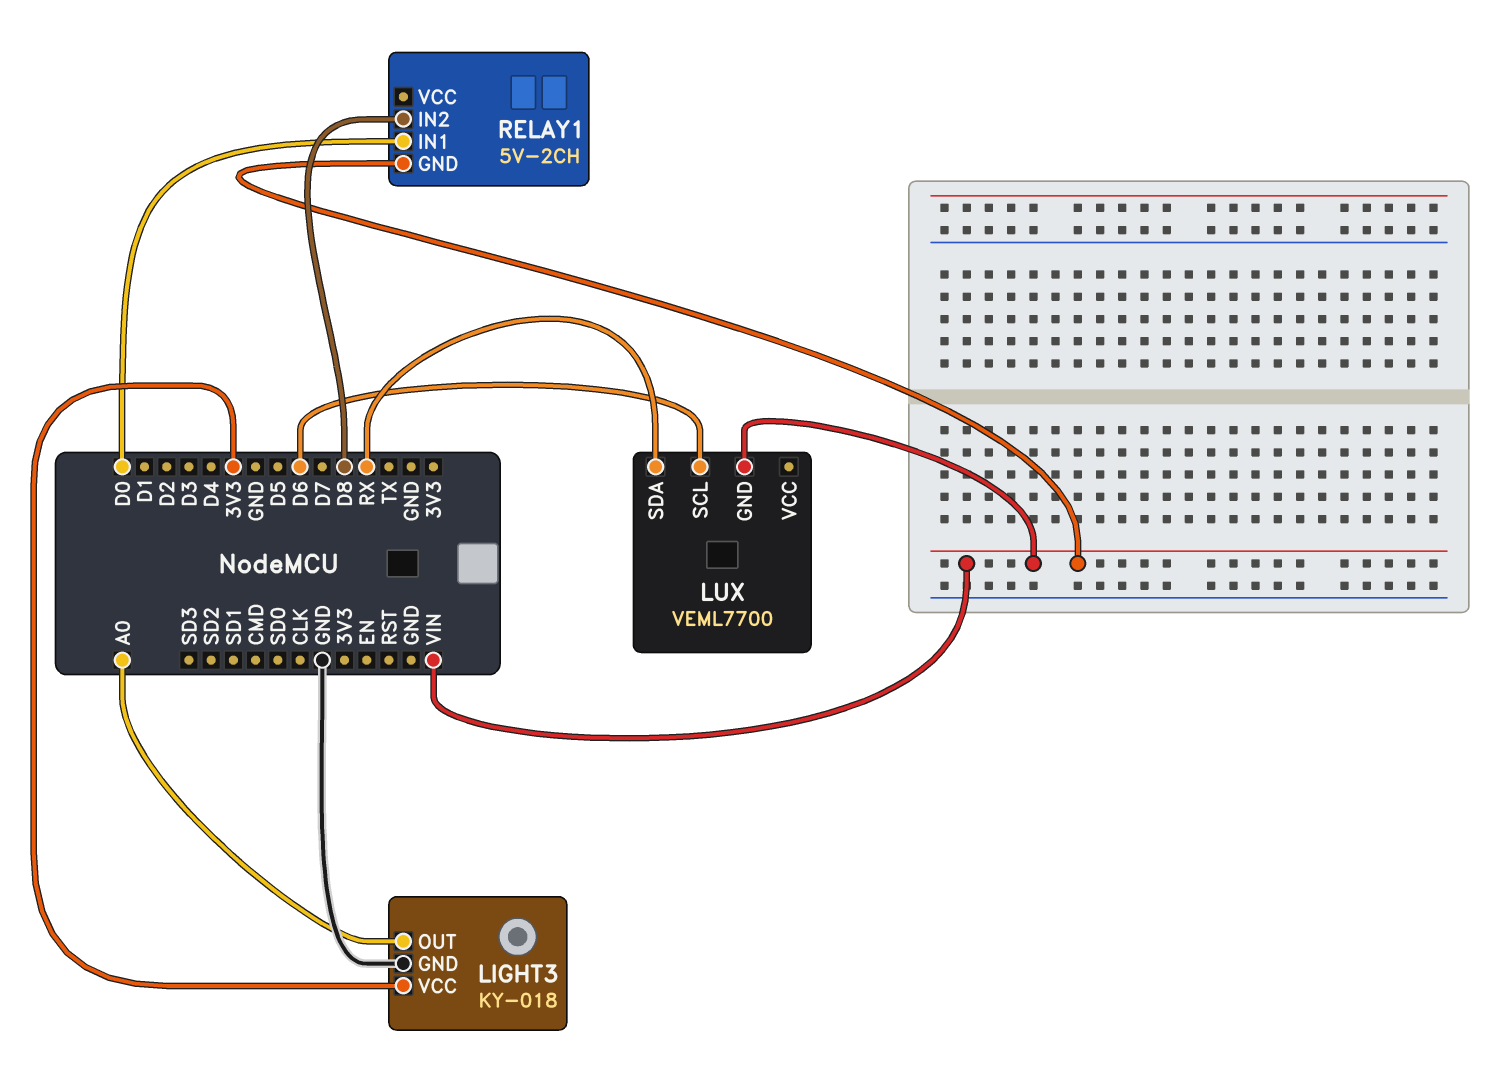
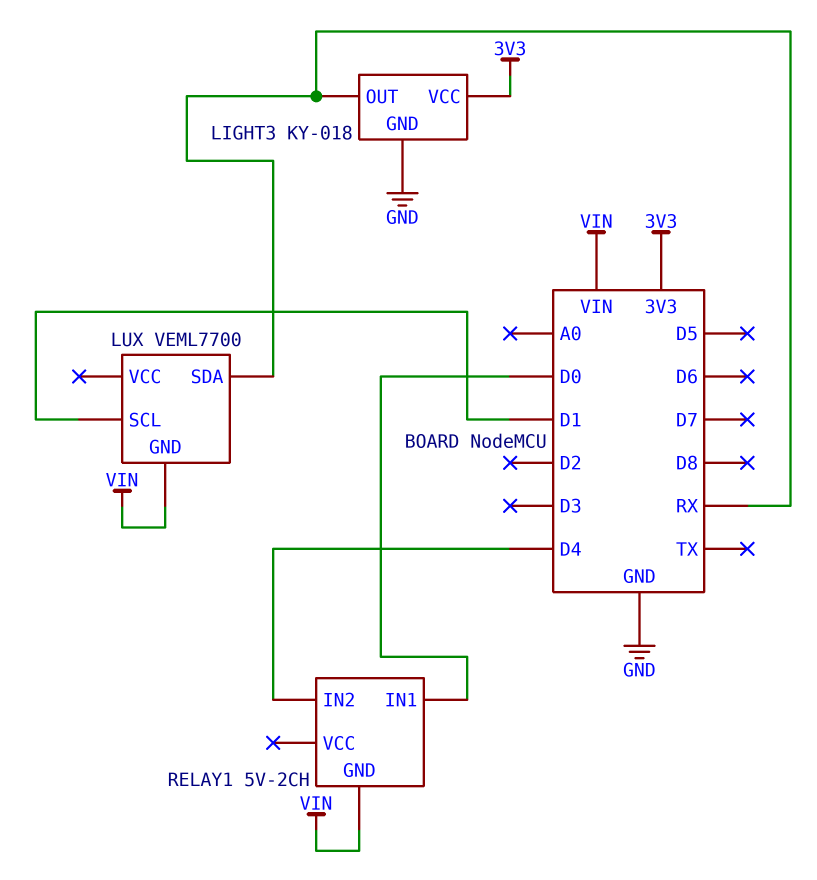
LIGHT3 pin OUT: A0 -> RX
LUX pin SCL: D6 -> D1
RELAY1 pin IN2: D8 -> D4

